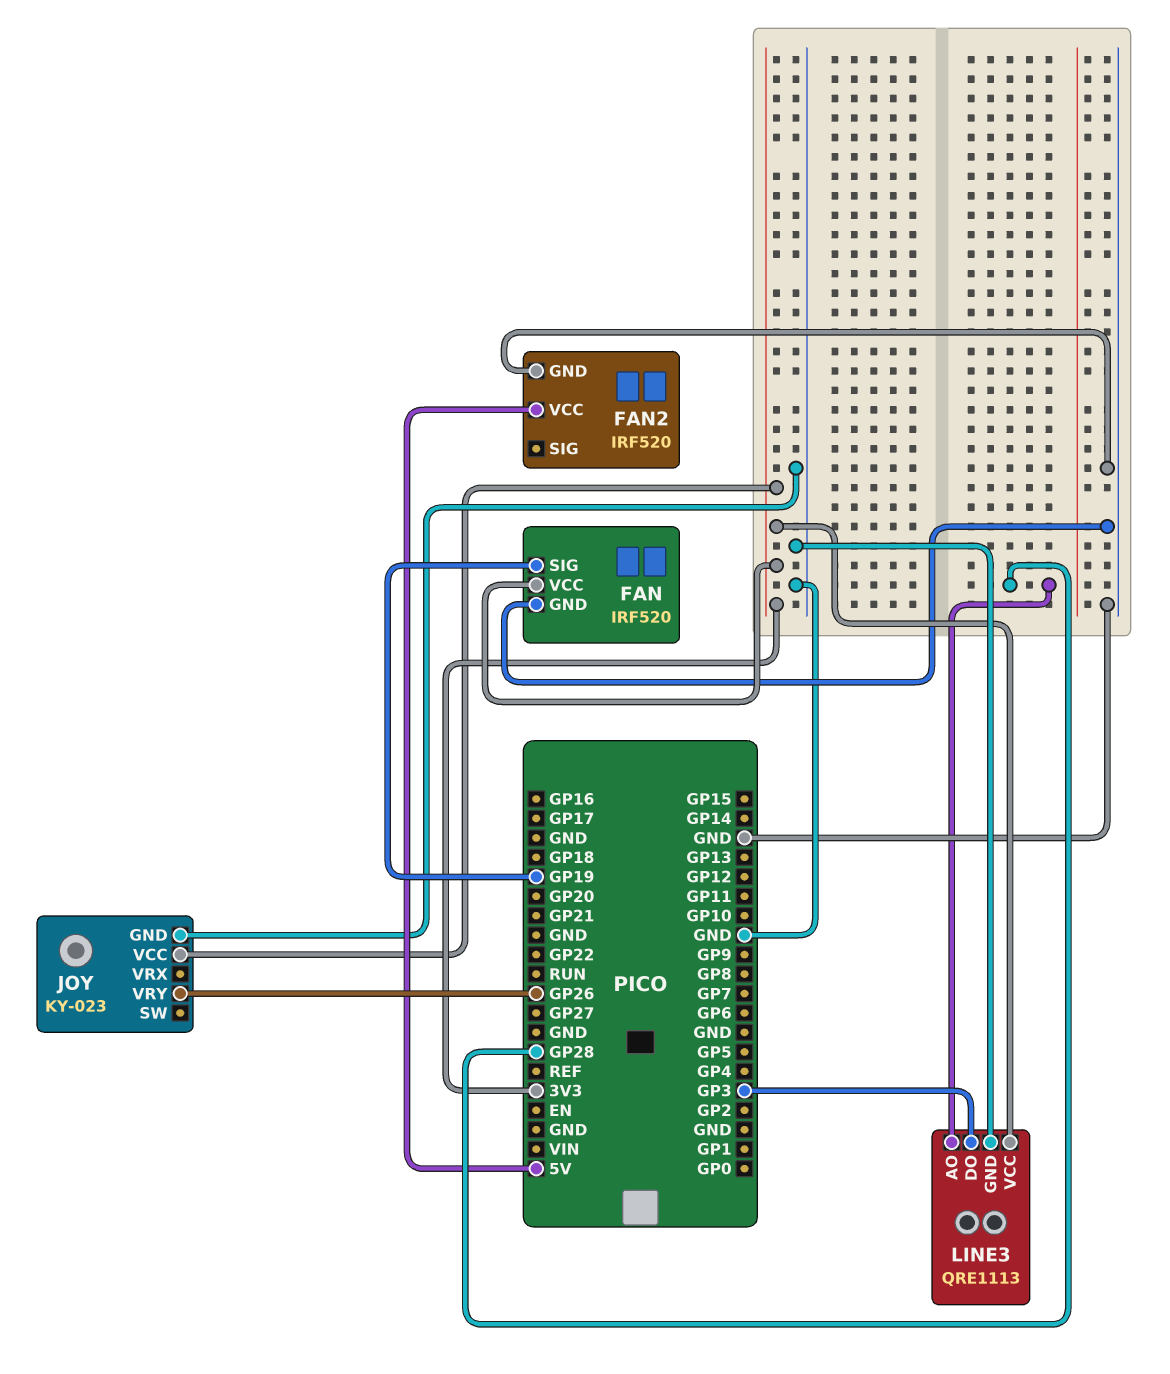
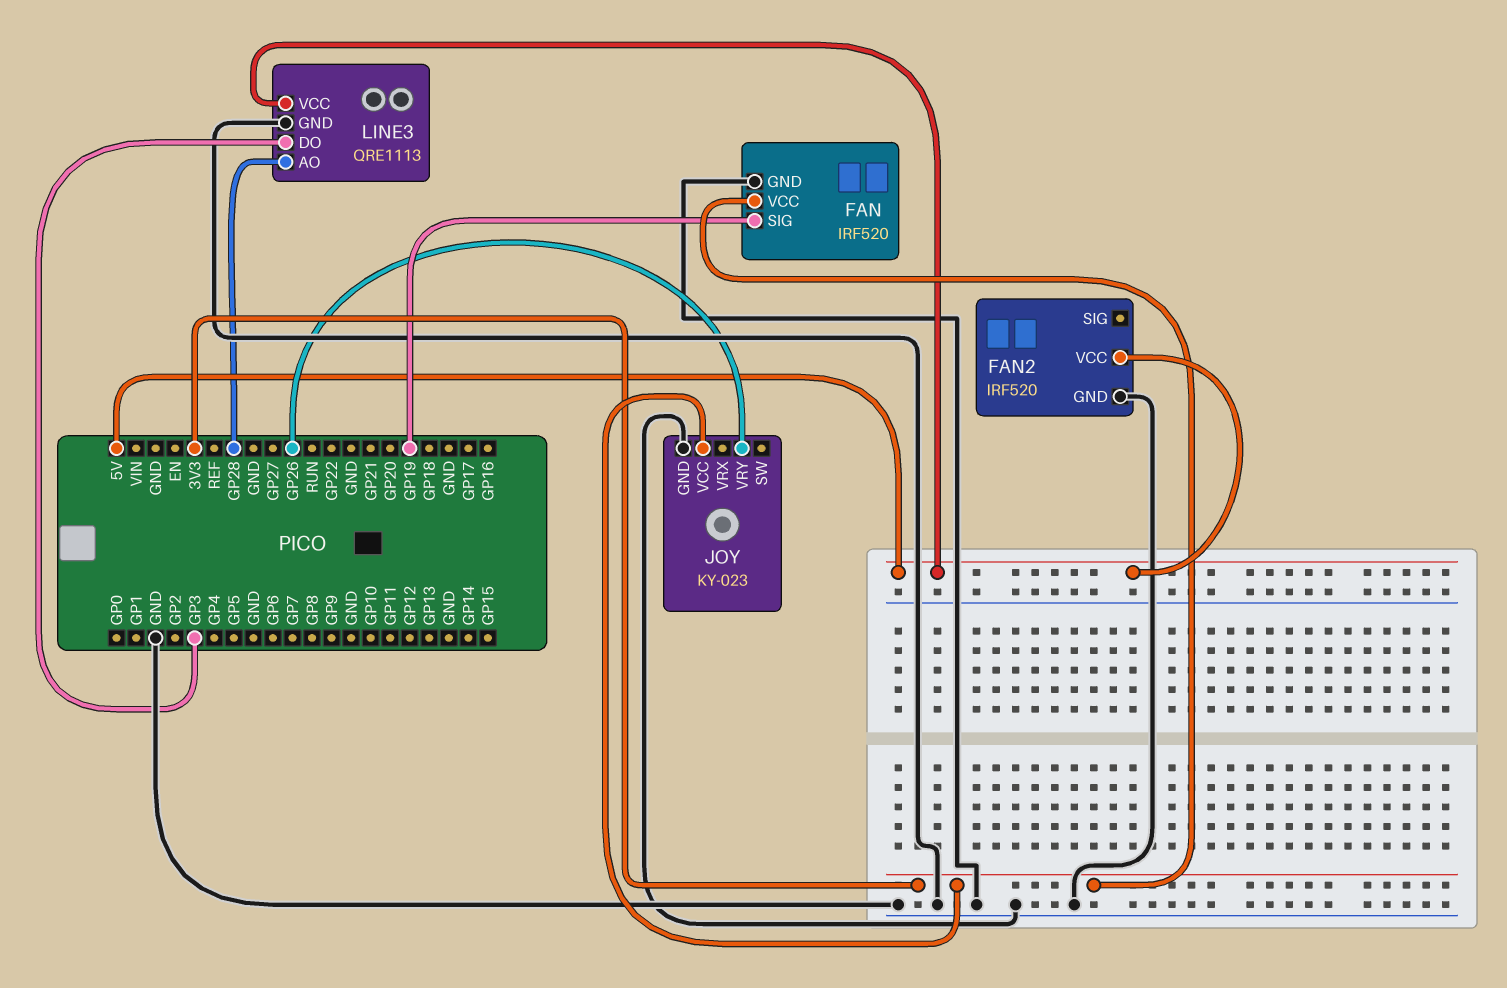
LINE3 pin VCC: 3V3 -> 5V

